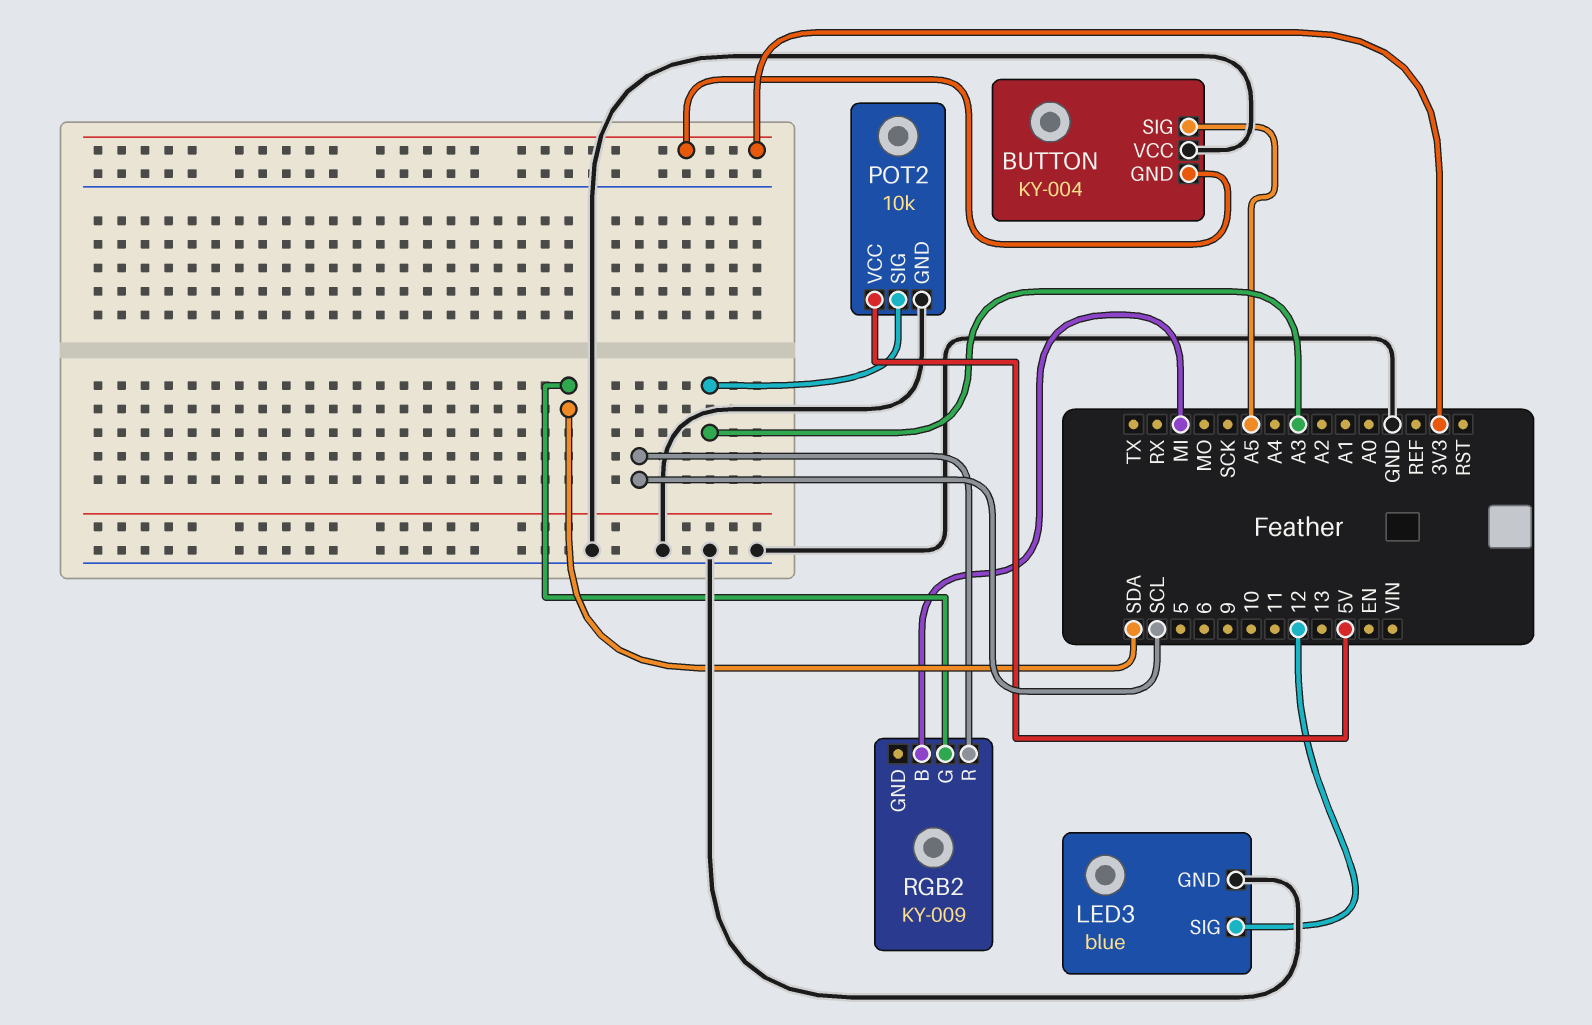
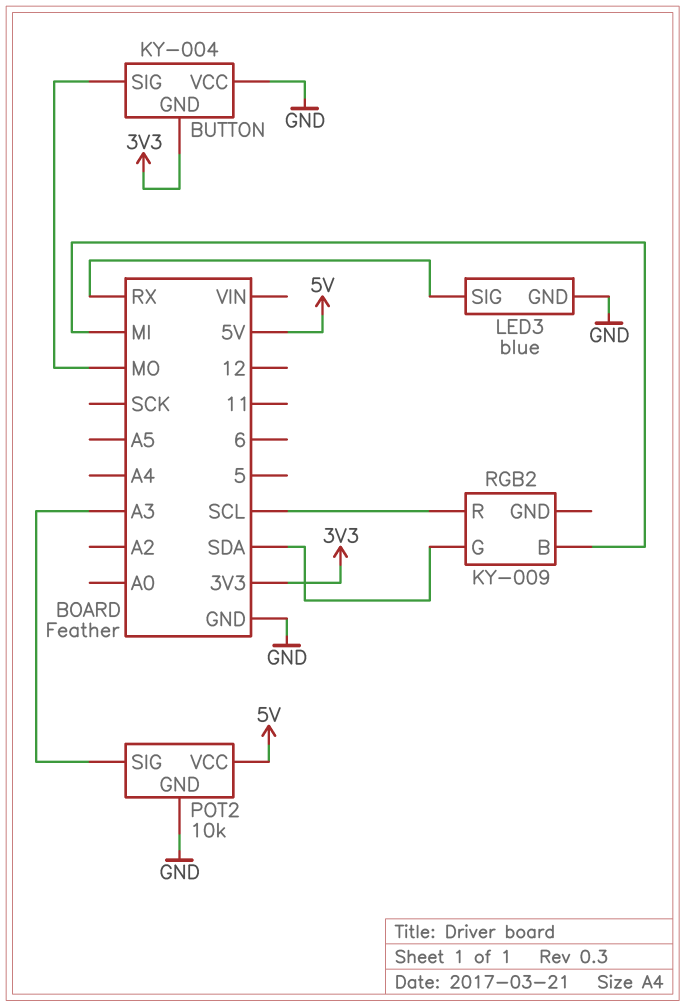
BUTTON pin SIG: A5 -> MO
LED3 pin SIG: 12 -> RX

